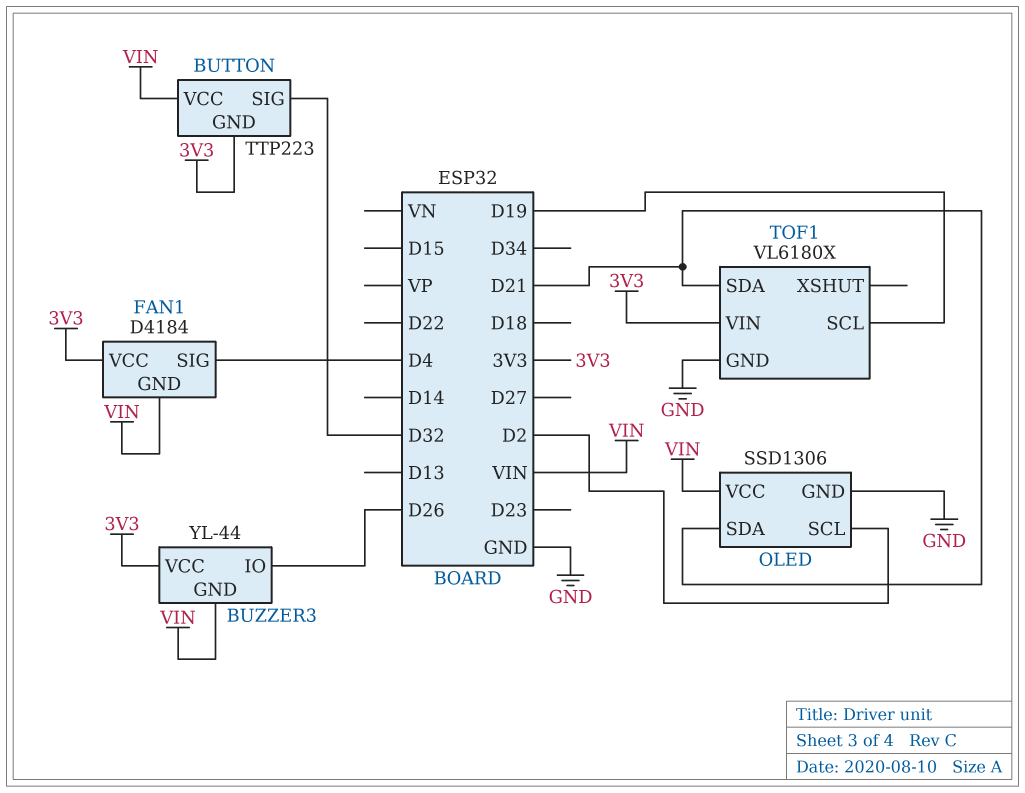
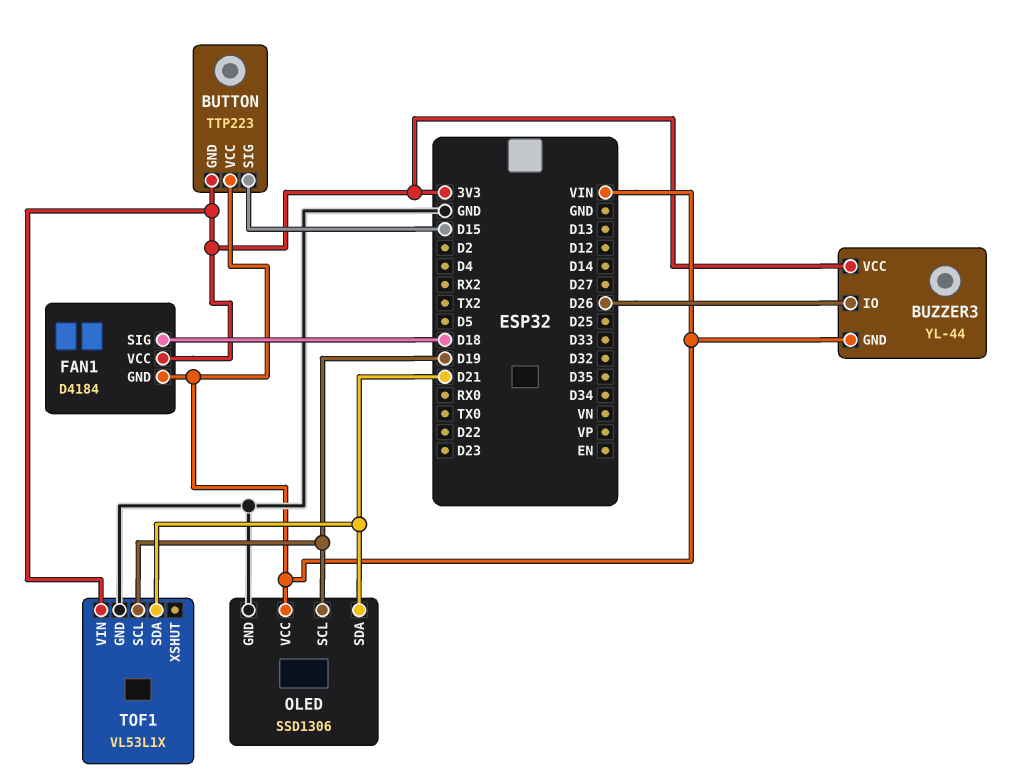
BUTTON pin SIG: D32 -> D15
FAN1 pin SIG: D4 -> D18
OLED pin SCL: D2 -> D19
TOF1: VL6180X -> VL53L1X

